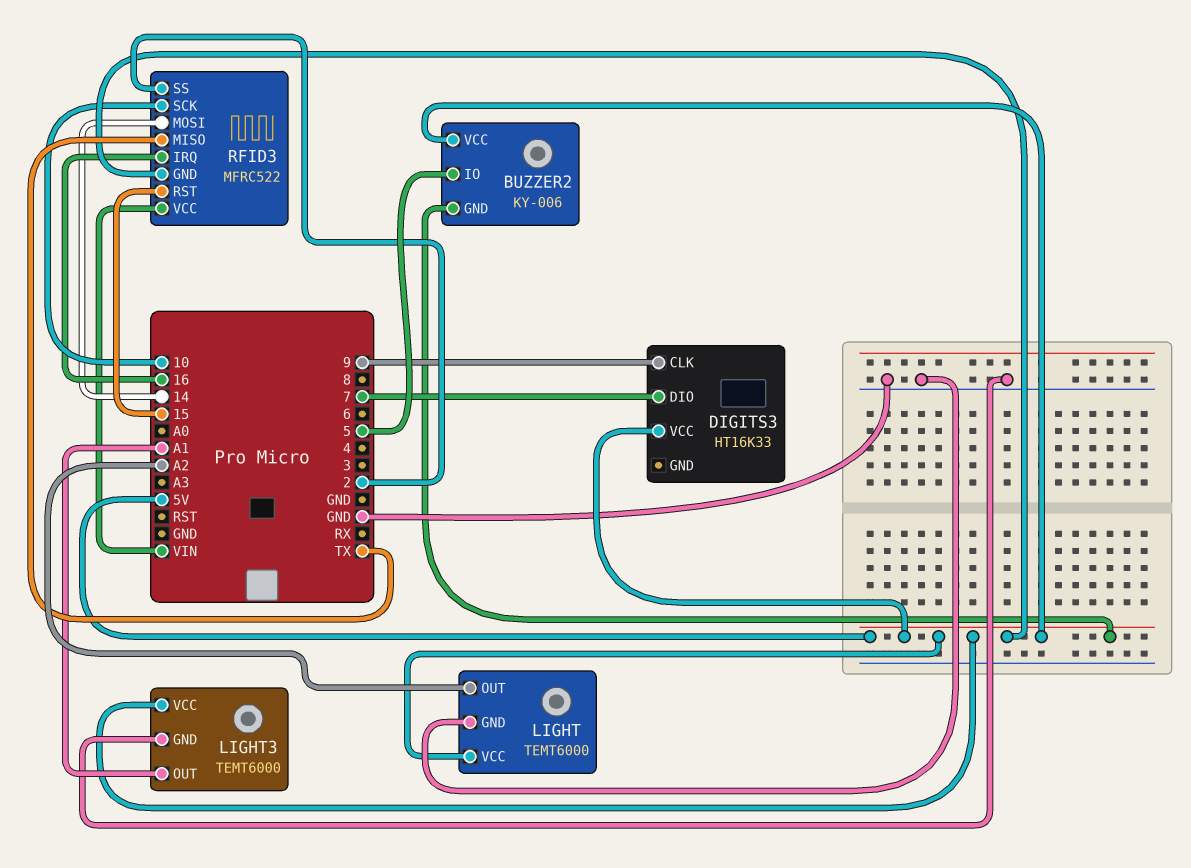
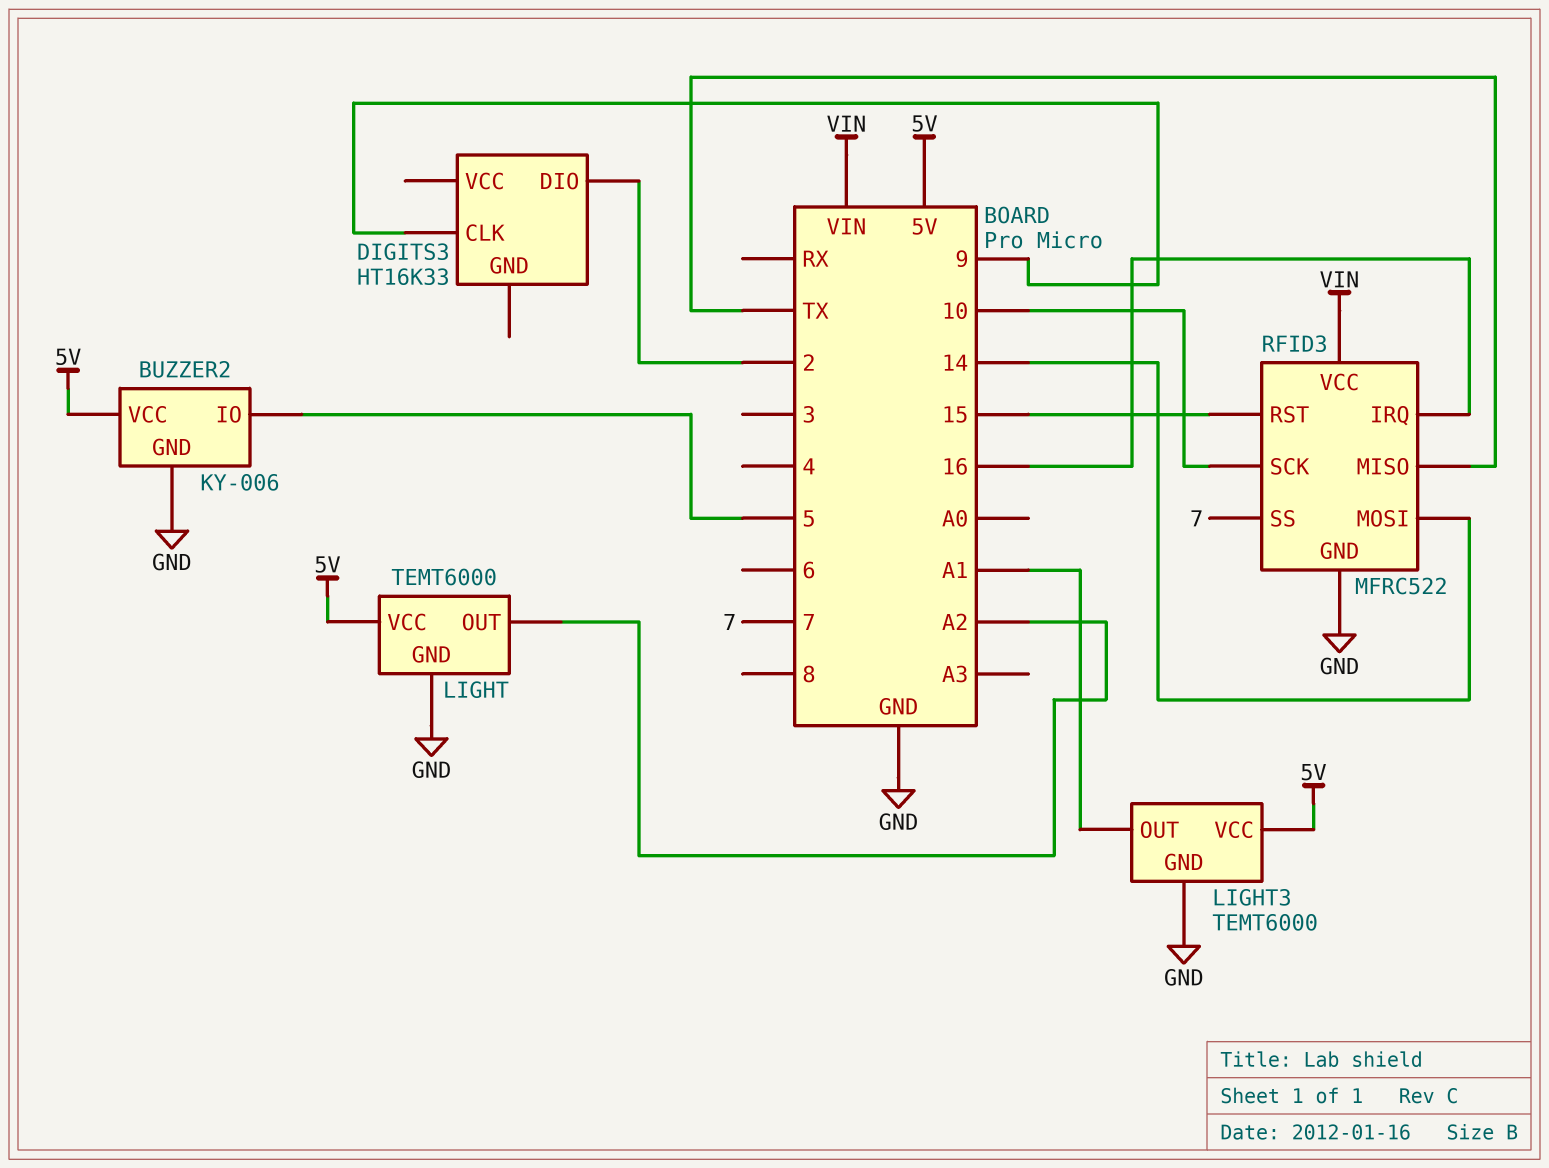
BUZZER2 pin GND: 5V -> GND
DIGITS3 pin DIO: 7 -> 2
DIGITS3 pin VCC: 5V -> none
RFID3 pin GND: 5V -> GND
RFID3 pin SS: 2 -> 7

